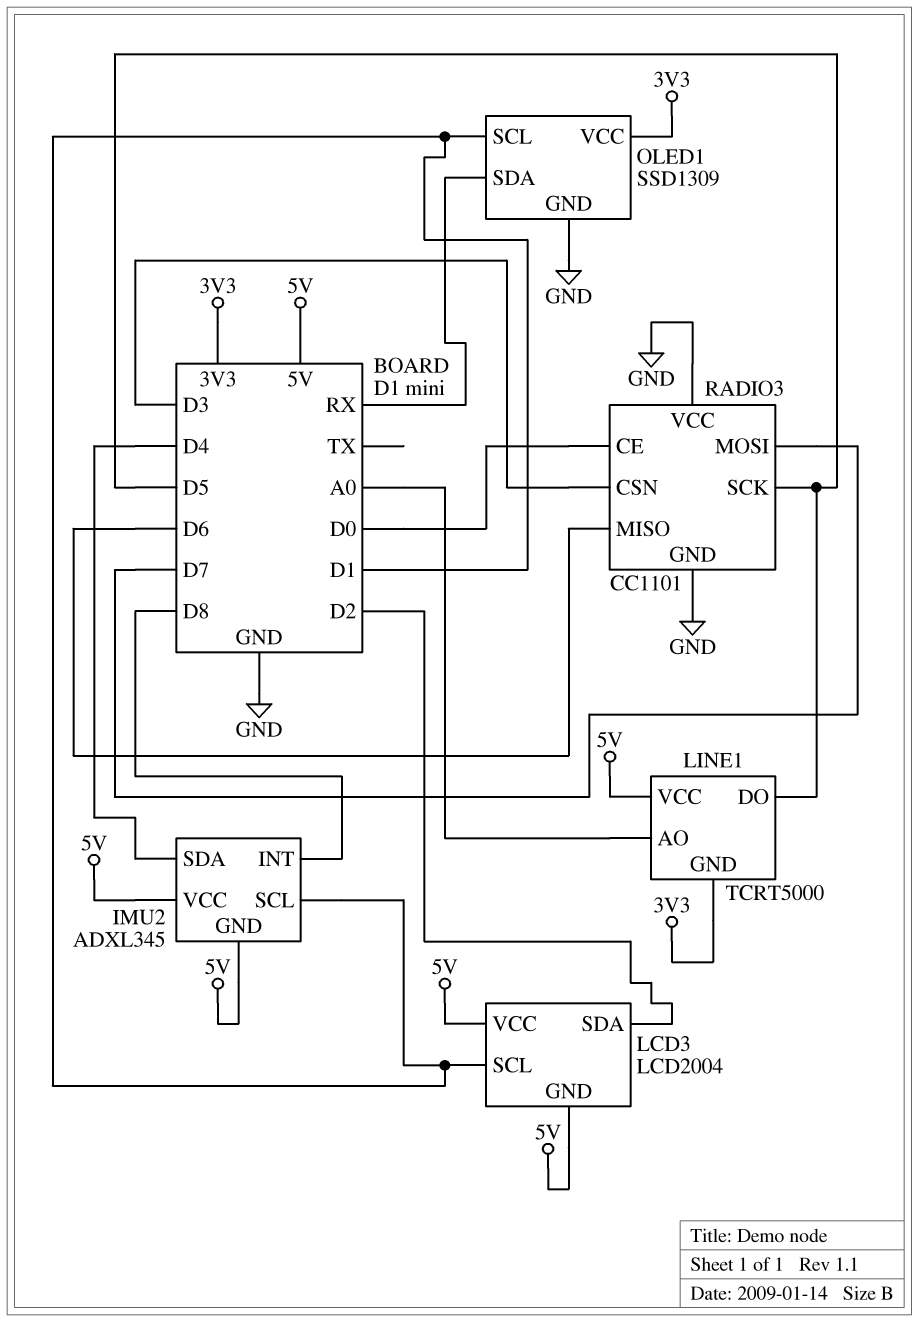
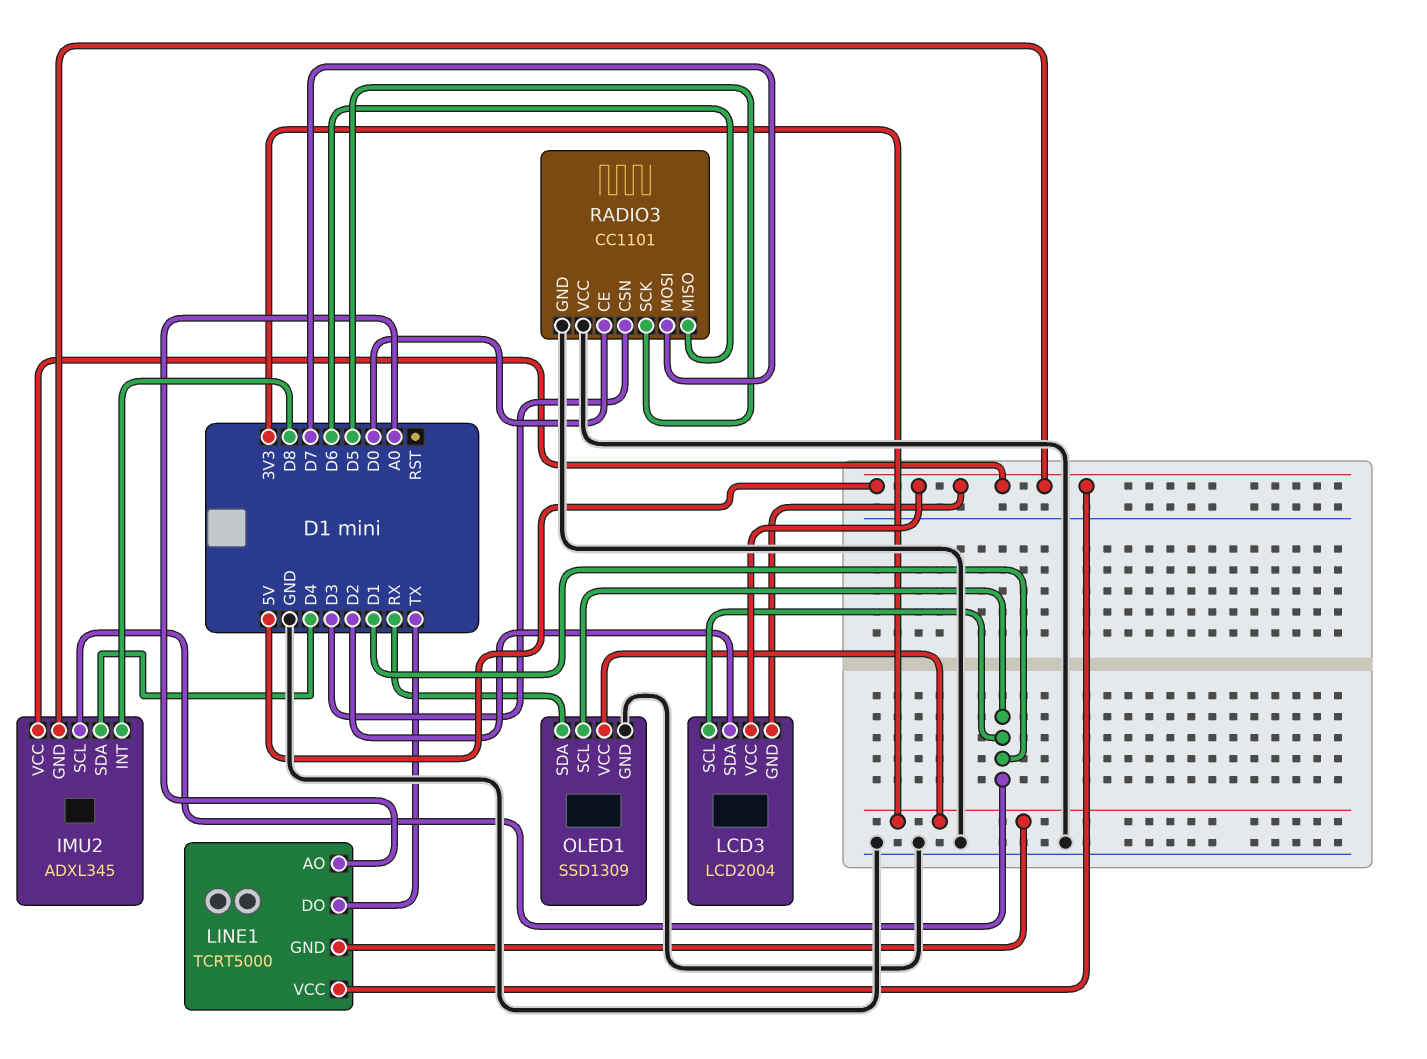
LINE1 pin DO: D5 -> TX

